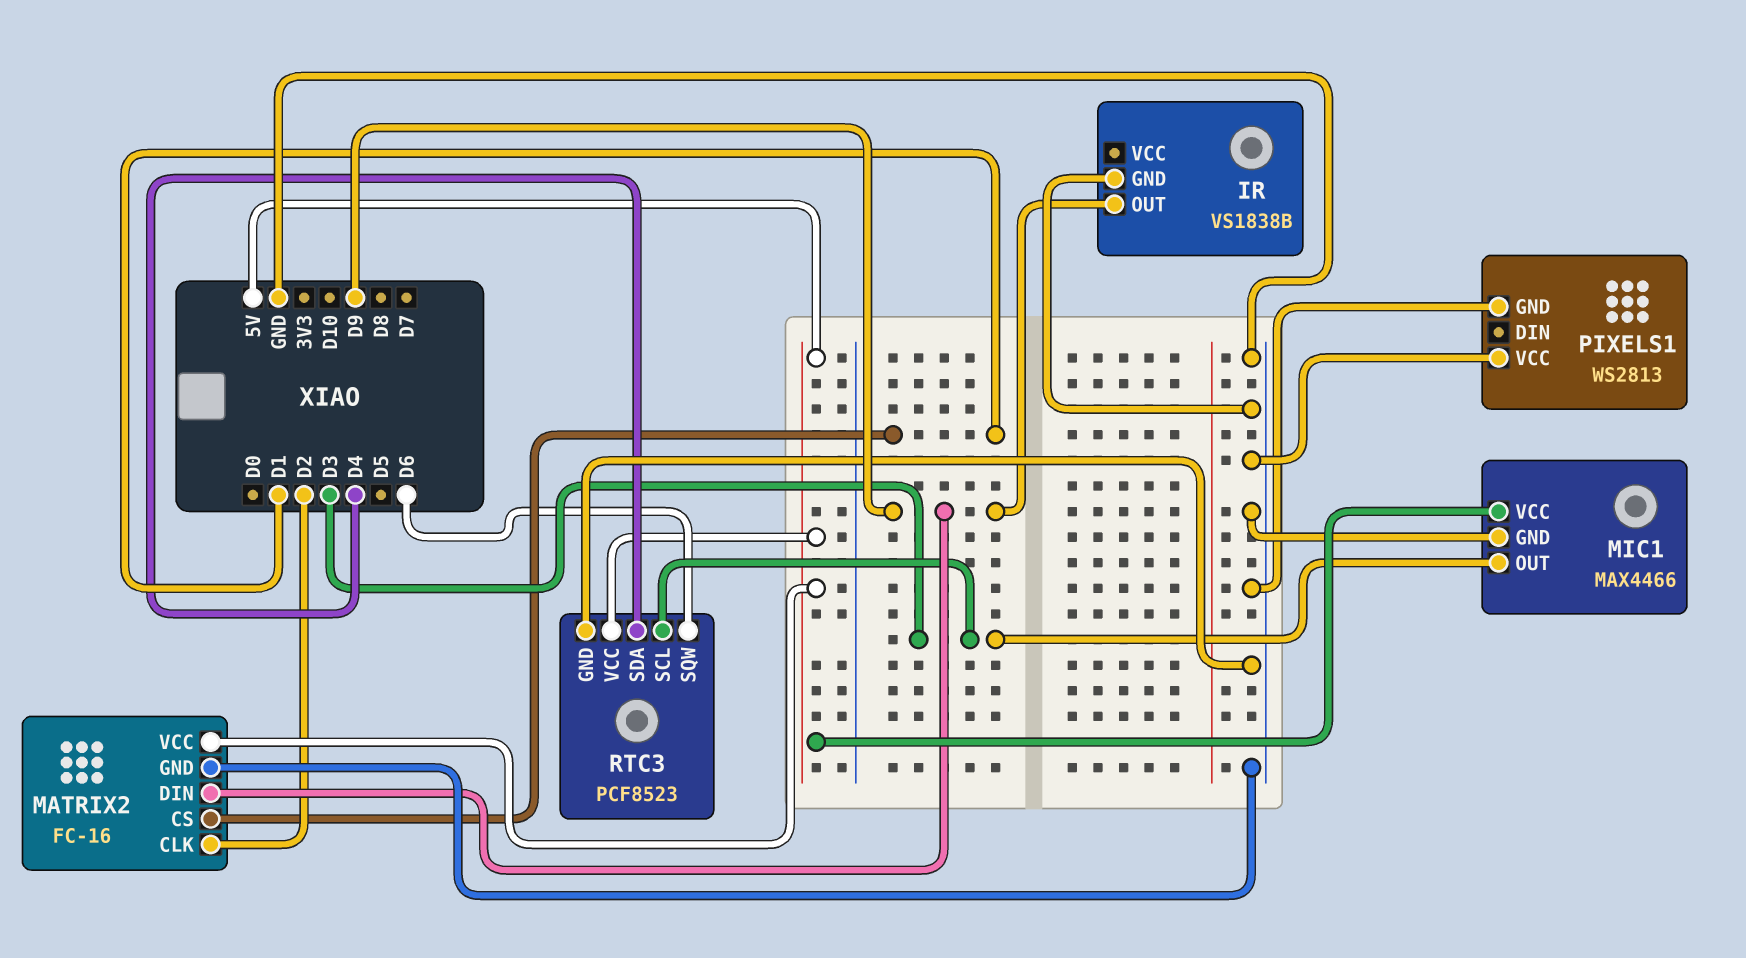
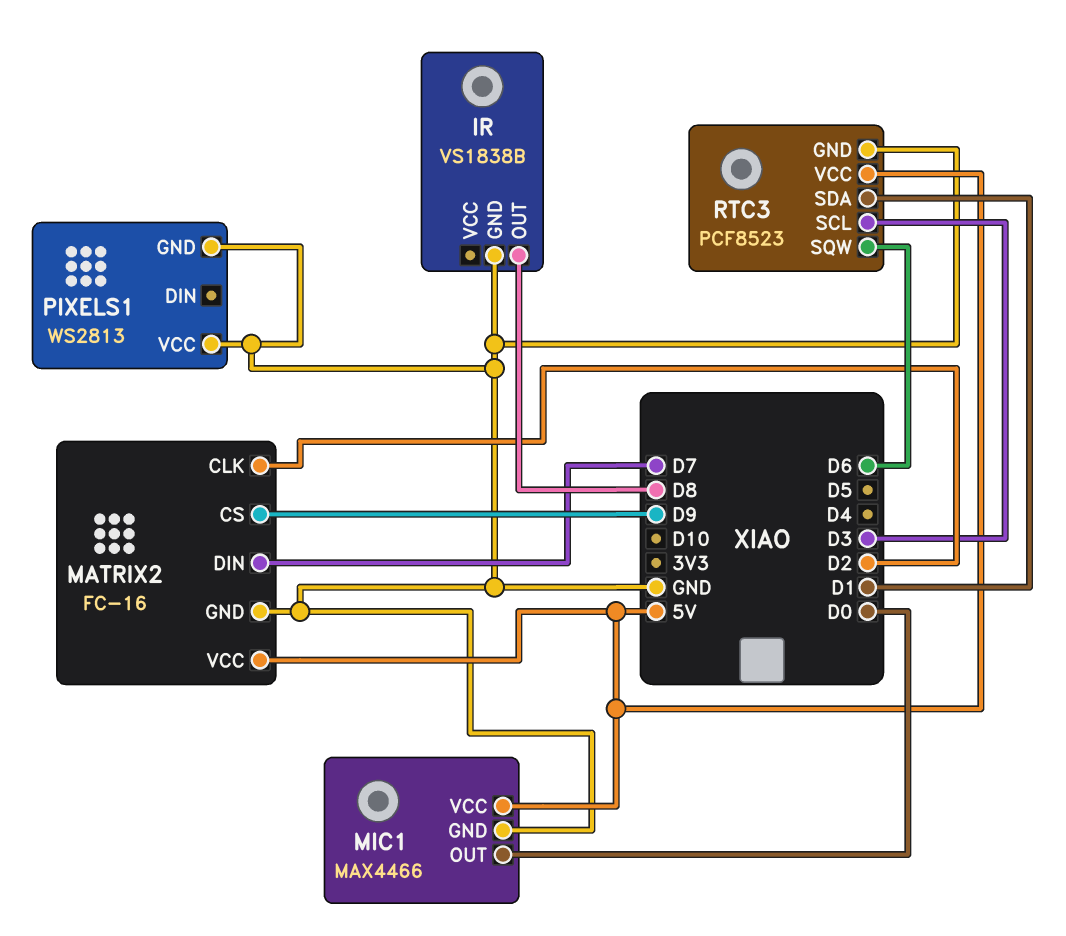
IR pin OUT: D9 -> D8
MATRIX2 pin CS: D1 -> D9
MATRIX2 pin DIN: D9 -> D7
MIC1 pin OUT: D3 -> D0
RTC3 pin SDA: D4 -> D1

